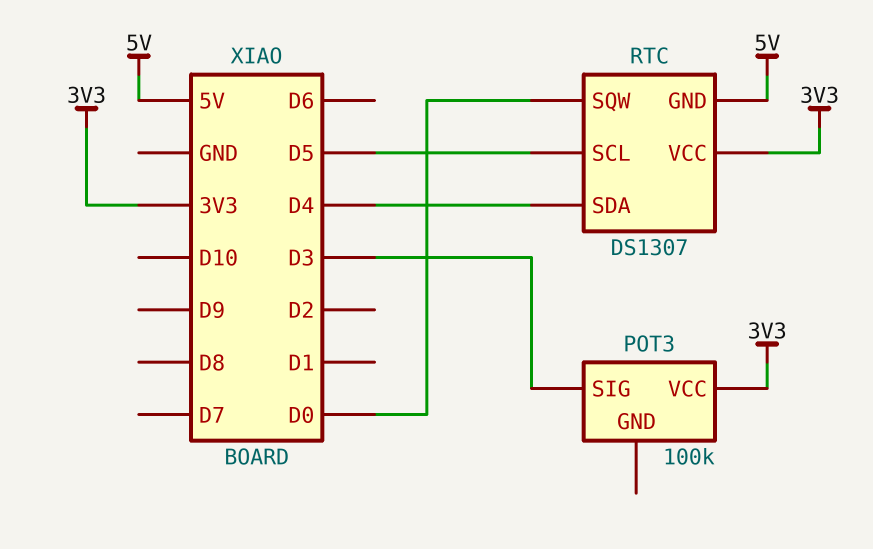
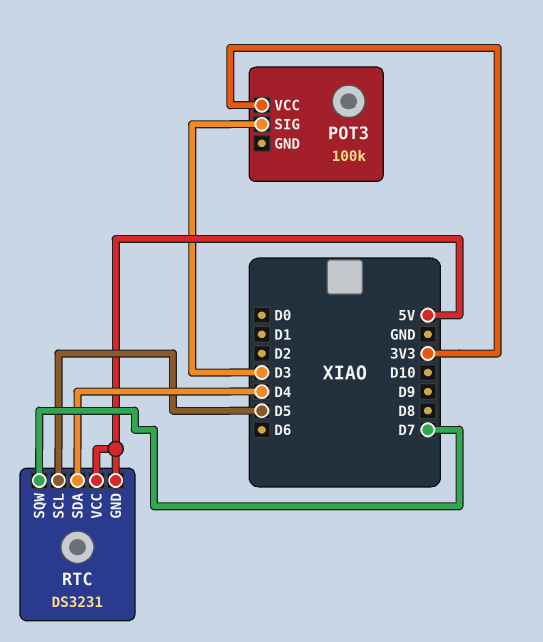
RTC: DS1307 -> DS3231
RTC pin SQW: D0 -> D7
RTC pin VCC: 3V3 -> 5V

